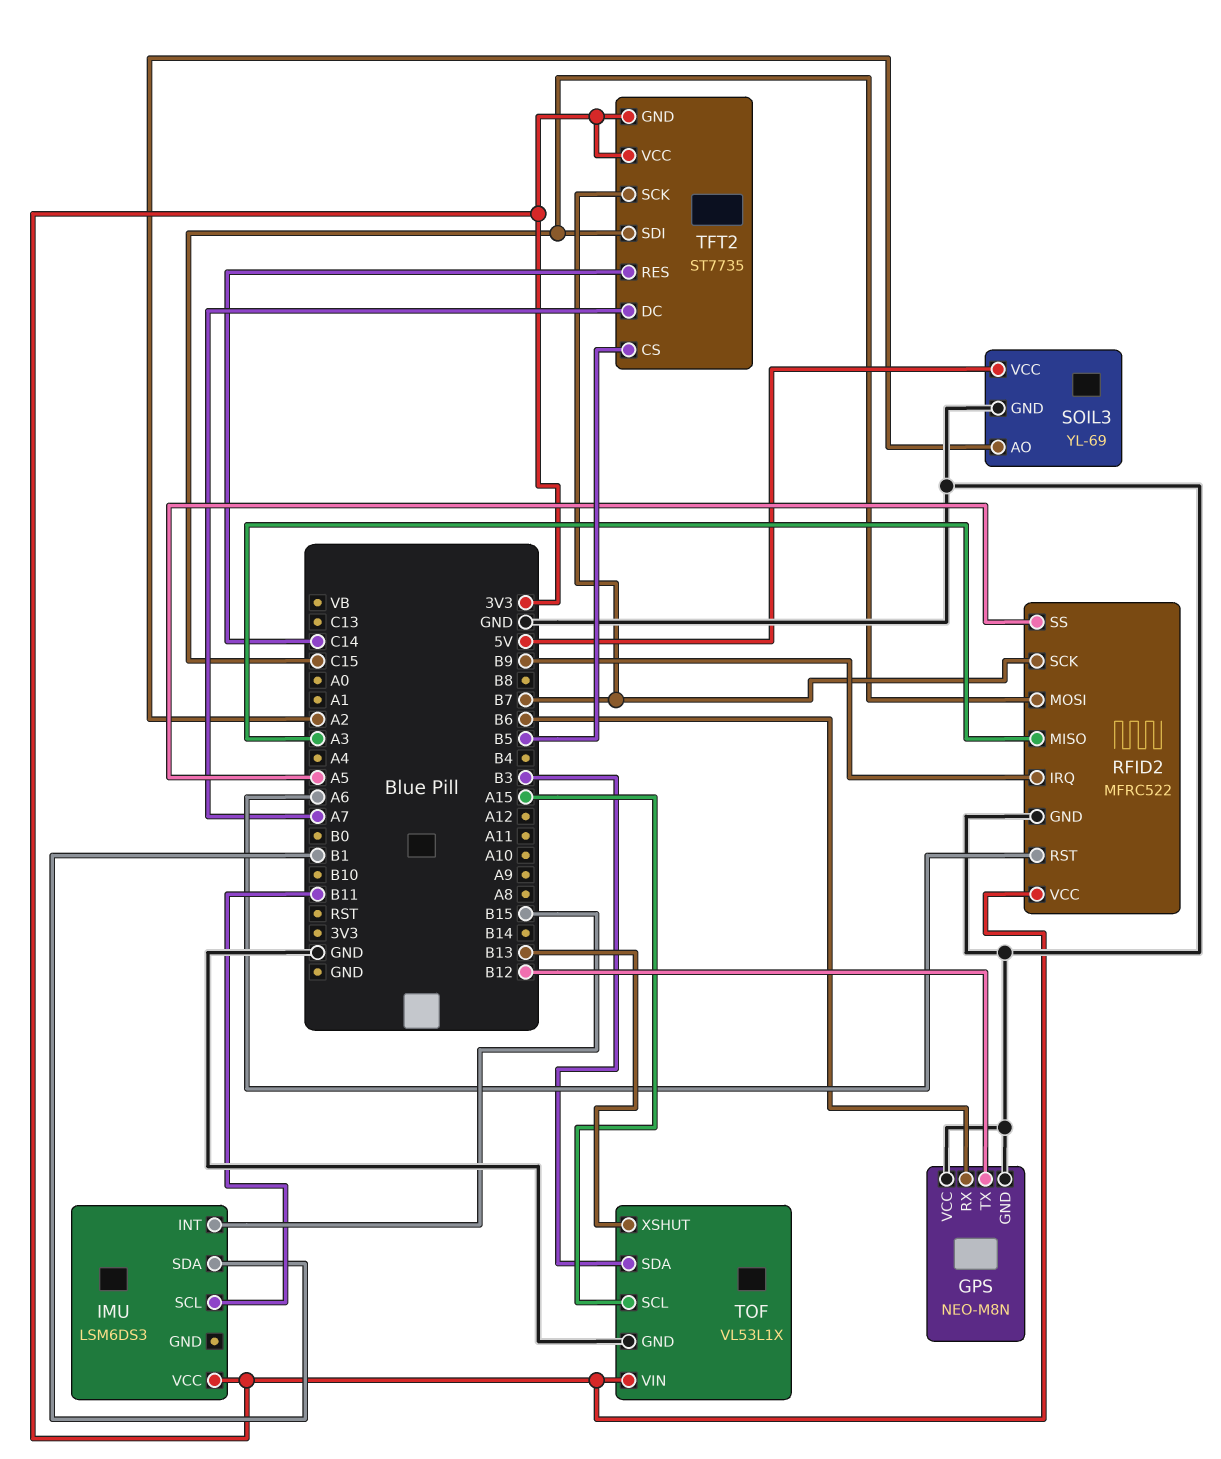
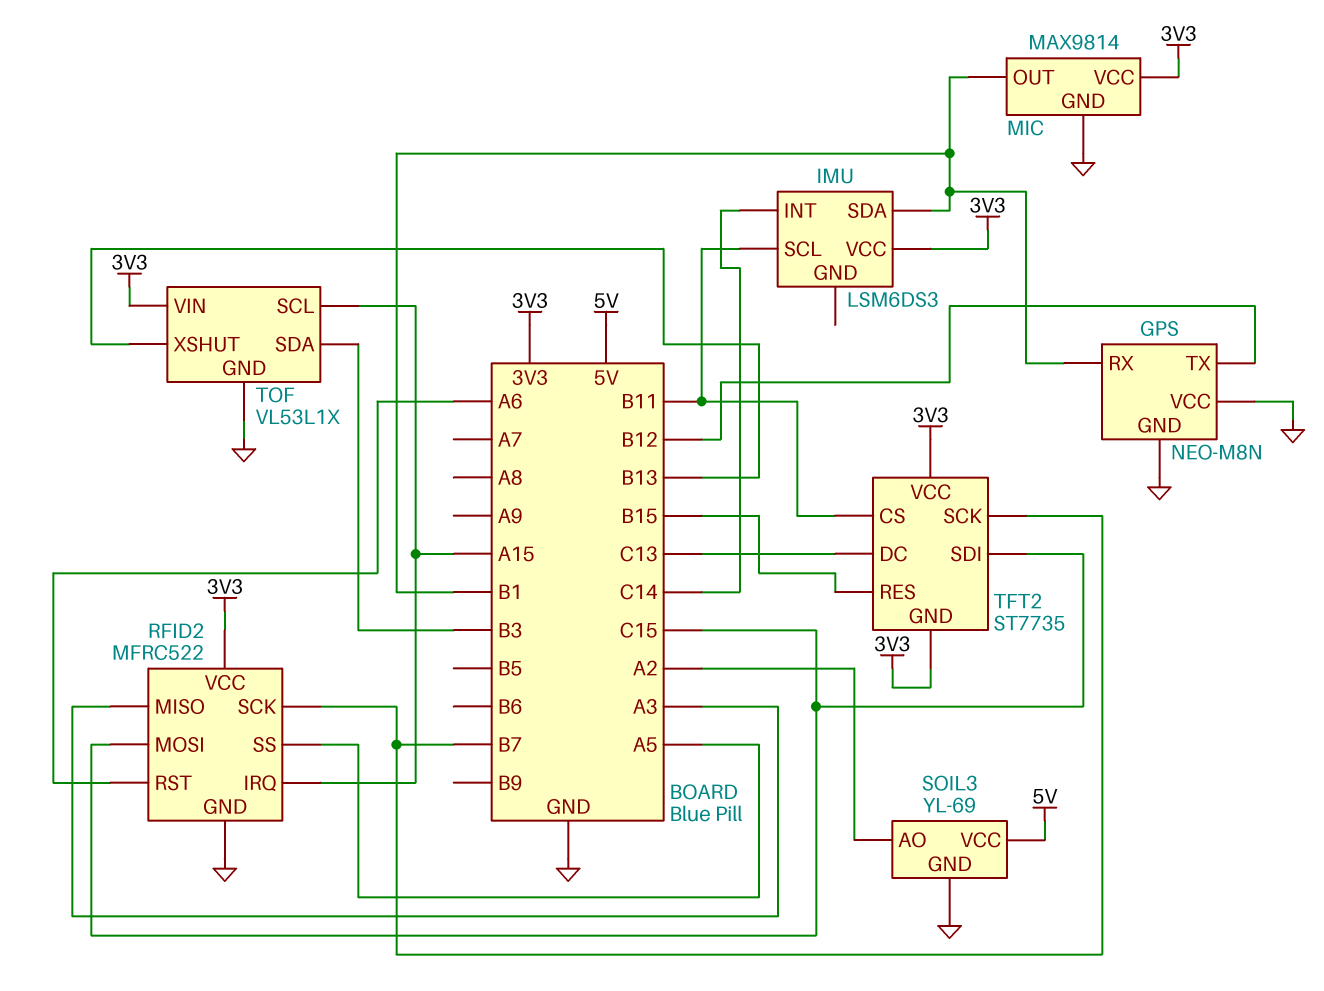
GPS pin RX: B6 -> B1
IMU pin INT: B15 -> C14
MIC: none -> MAX9814
MIC pin GND: none -> GND
MIC pin OUT: none -> B1
MIC pin VCC: none -> 3V3
RFID2 pin IRQ: B9 -> A15
TFT2 pin CS: B5 -> B11
TFT2 pin DC: A7 -> C13
TFT2 pin RES: C14 -> B15

